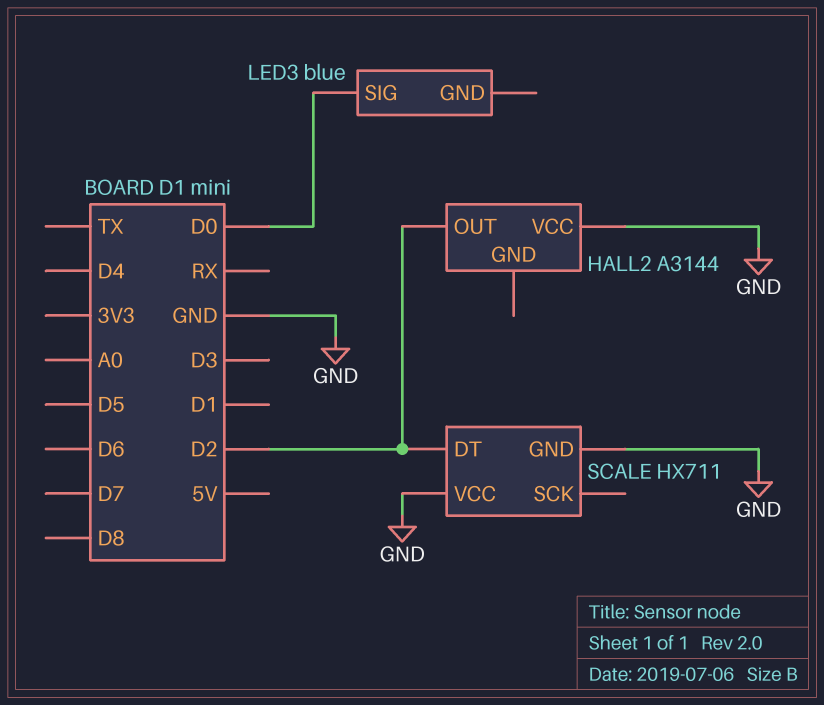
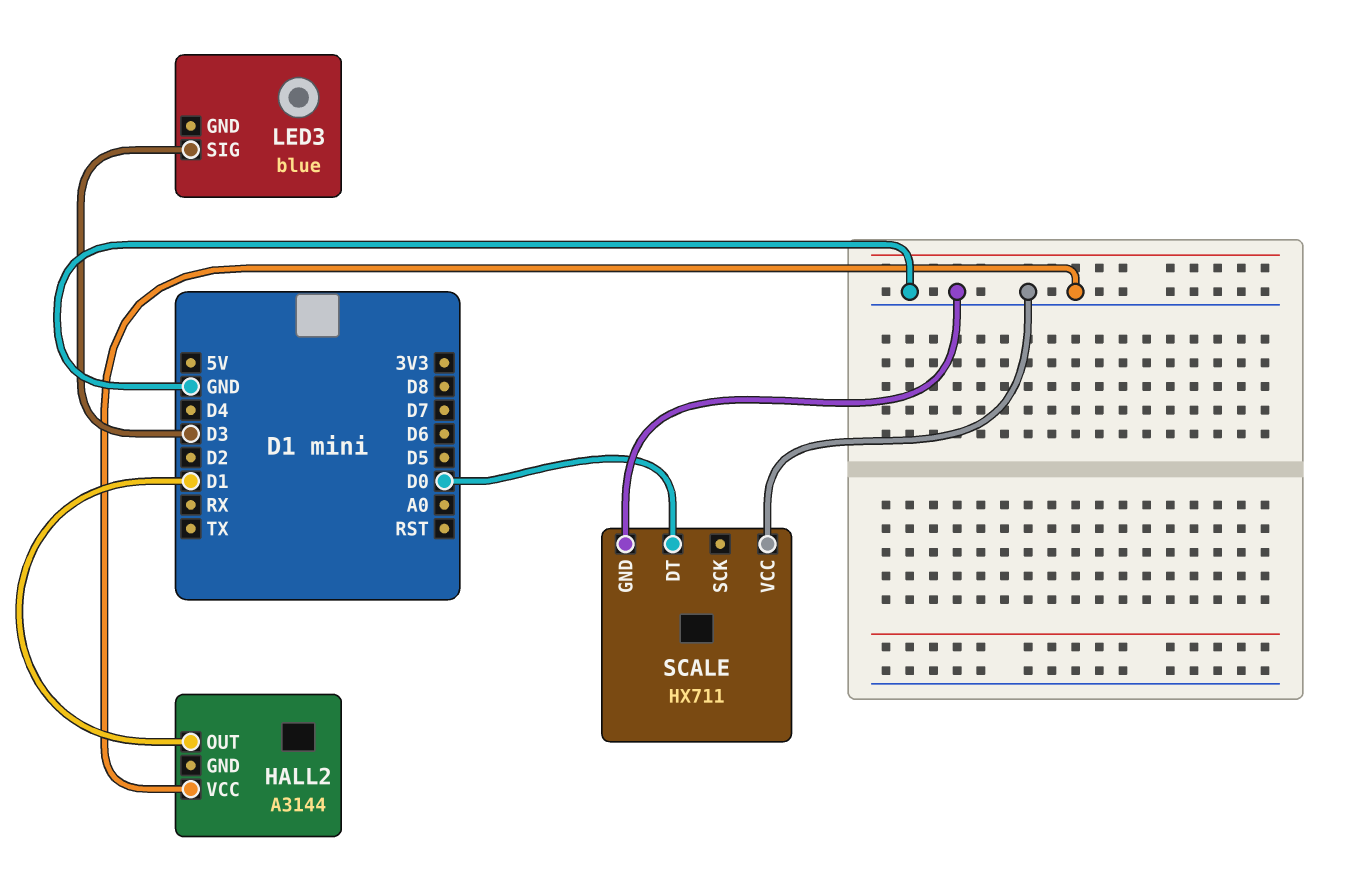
HALL2 pin OUT: D2 -> D1
LED3 pin SIG: D0 -> D3
SCALE pin DT: D2 -> D0

